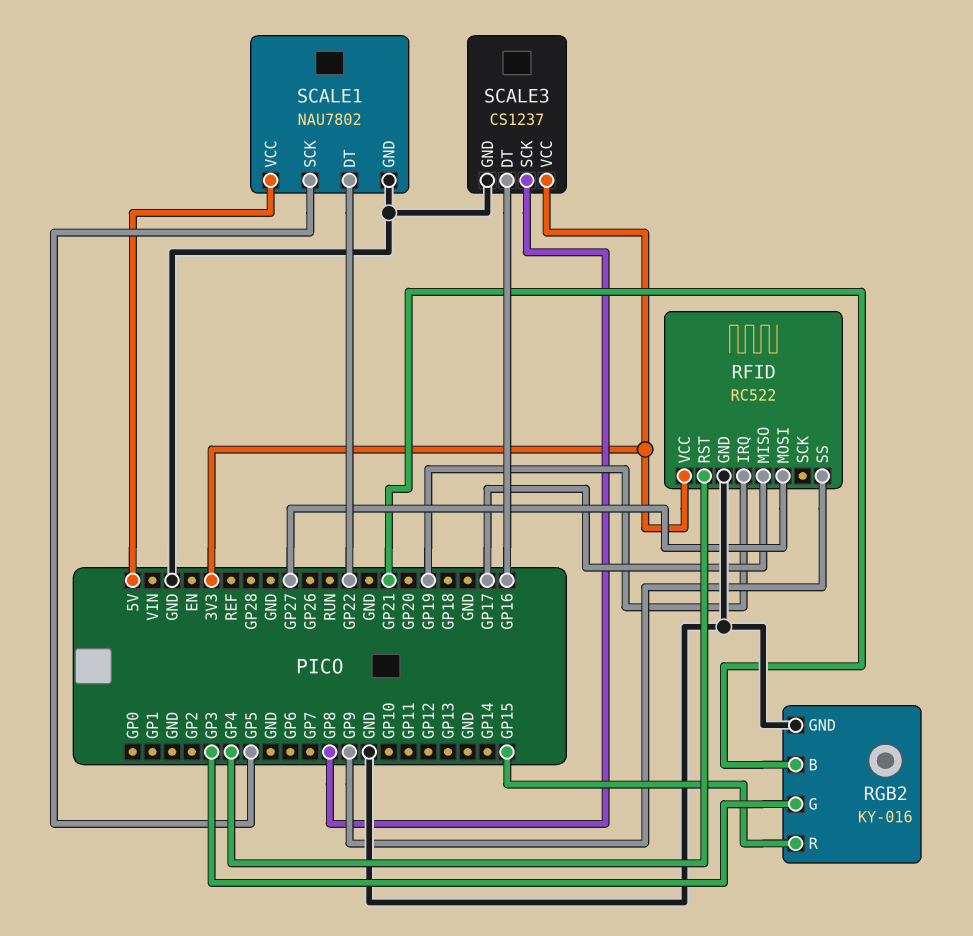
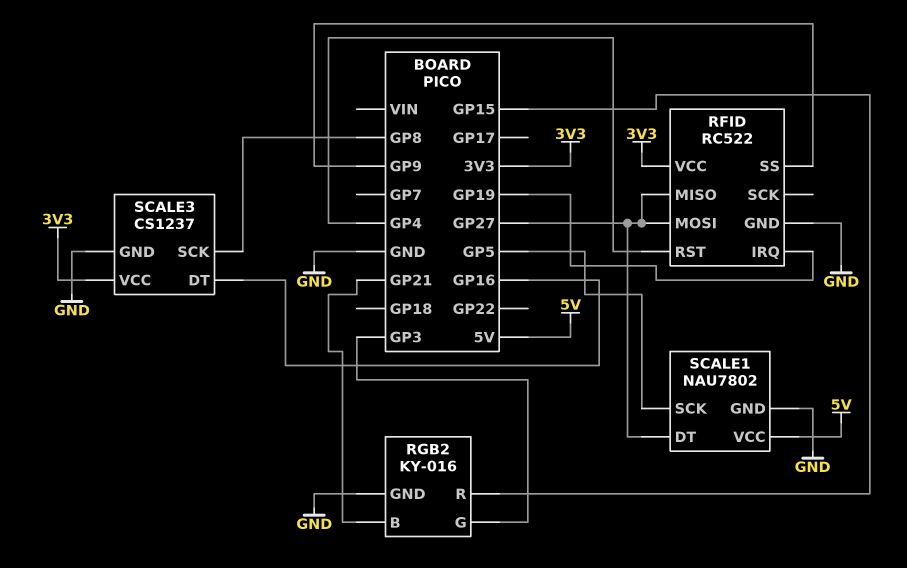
RFID pin MISO: GP17 -> GP27
SCALE1 pin DT: GP22 -> GP27

